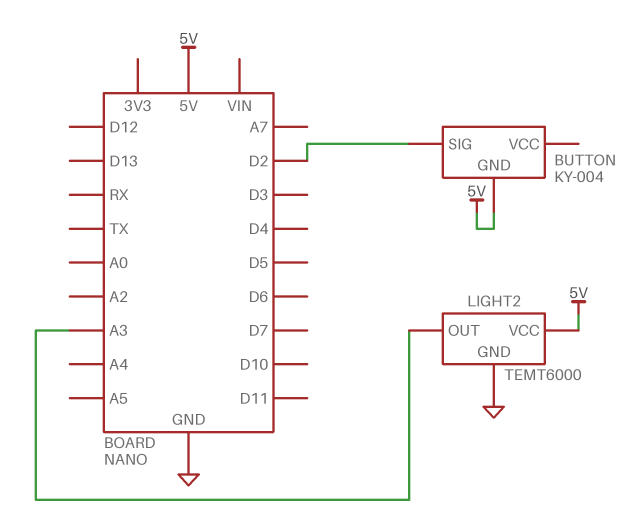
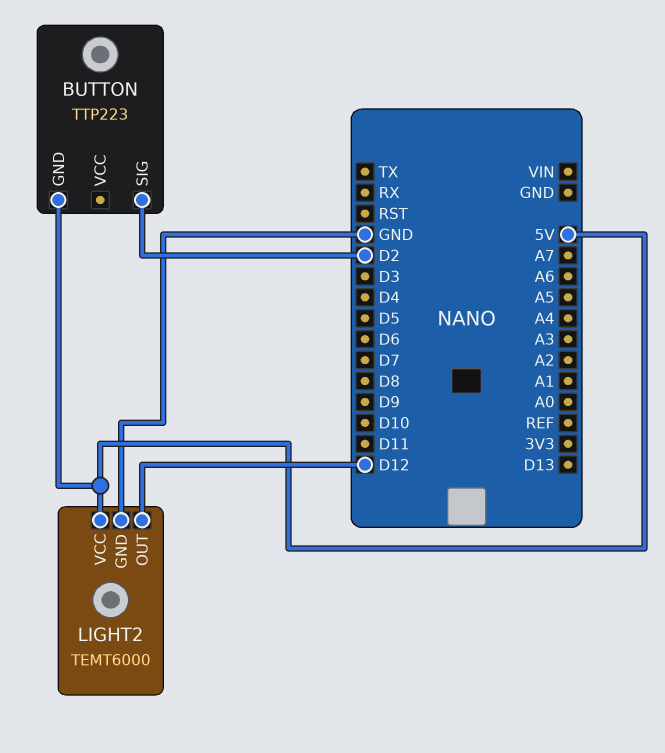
BUTTON: KY-004 -> TTP223
LIGHT2 pin OUT: A3 -> D12

